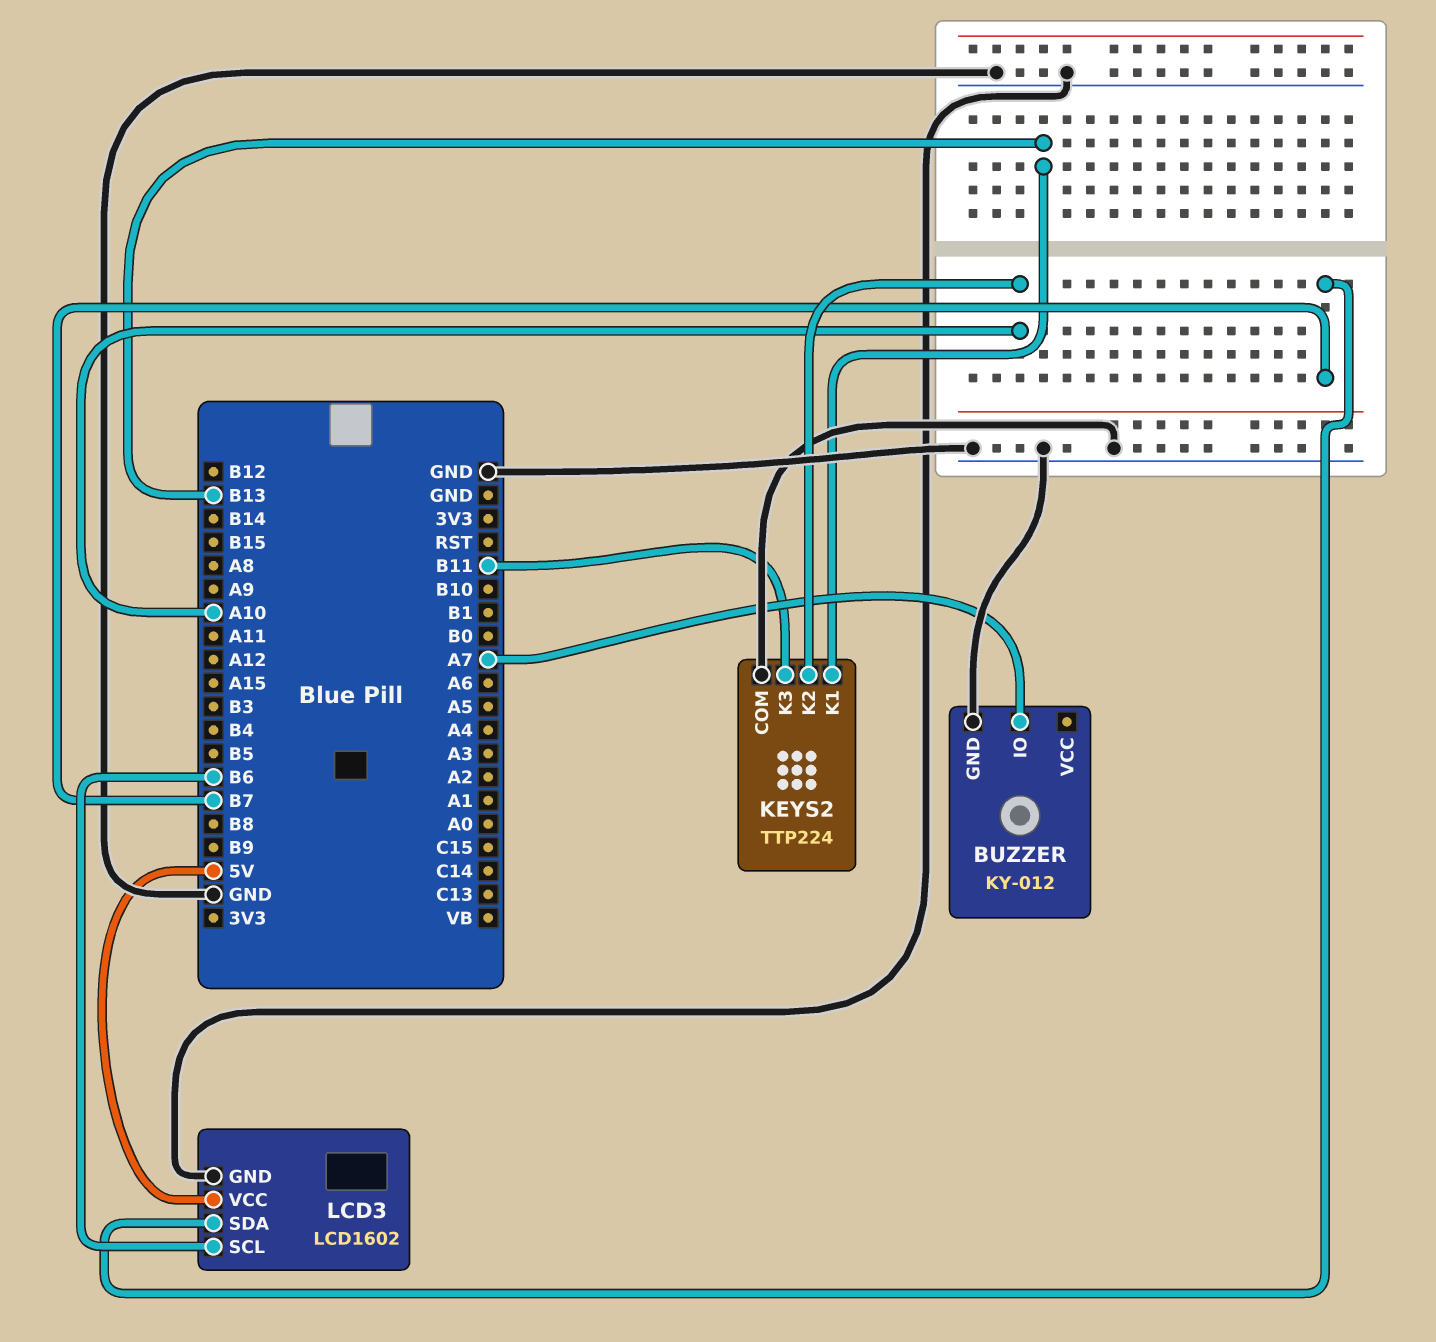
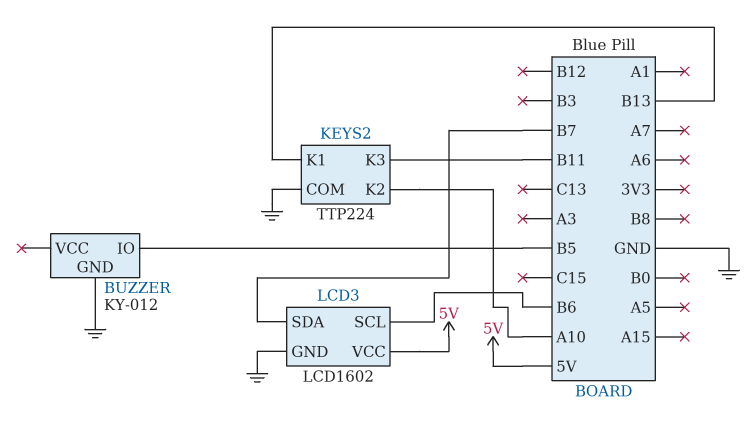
BUZZER pin IO: A7 -> B5

